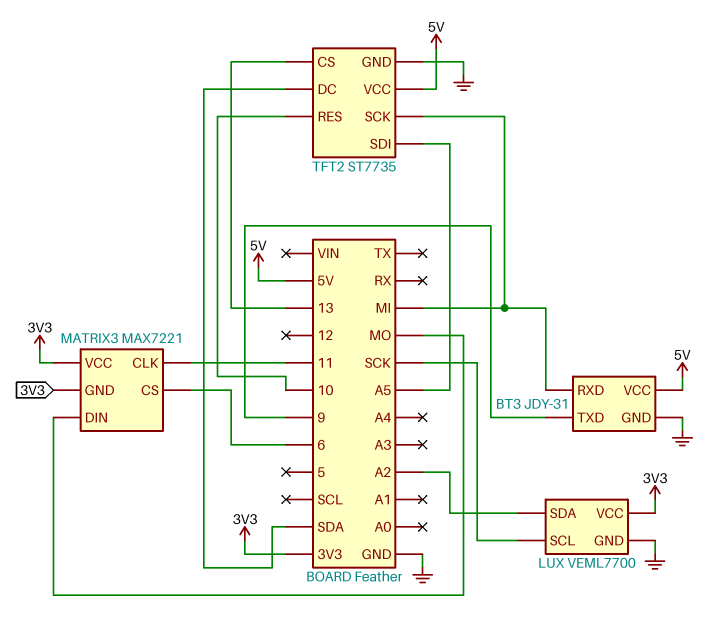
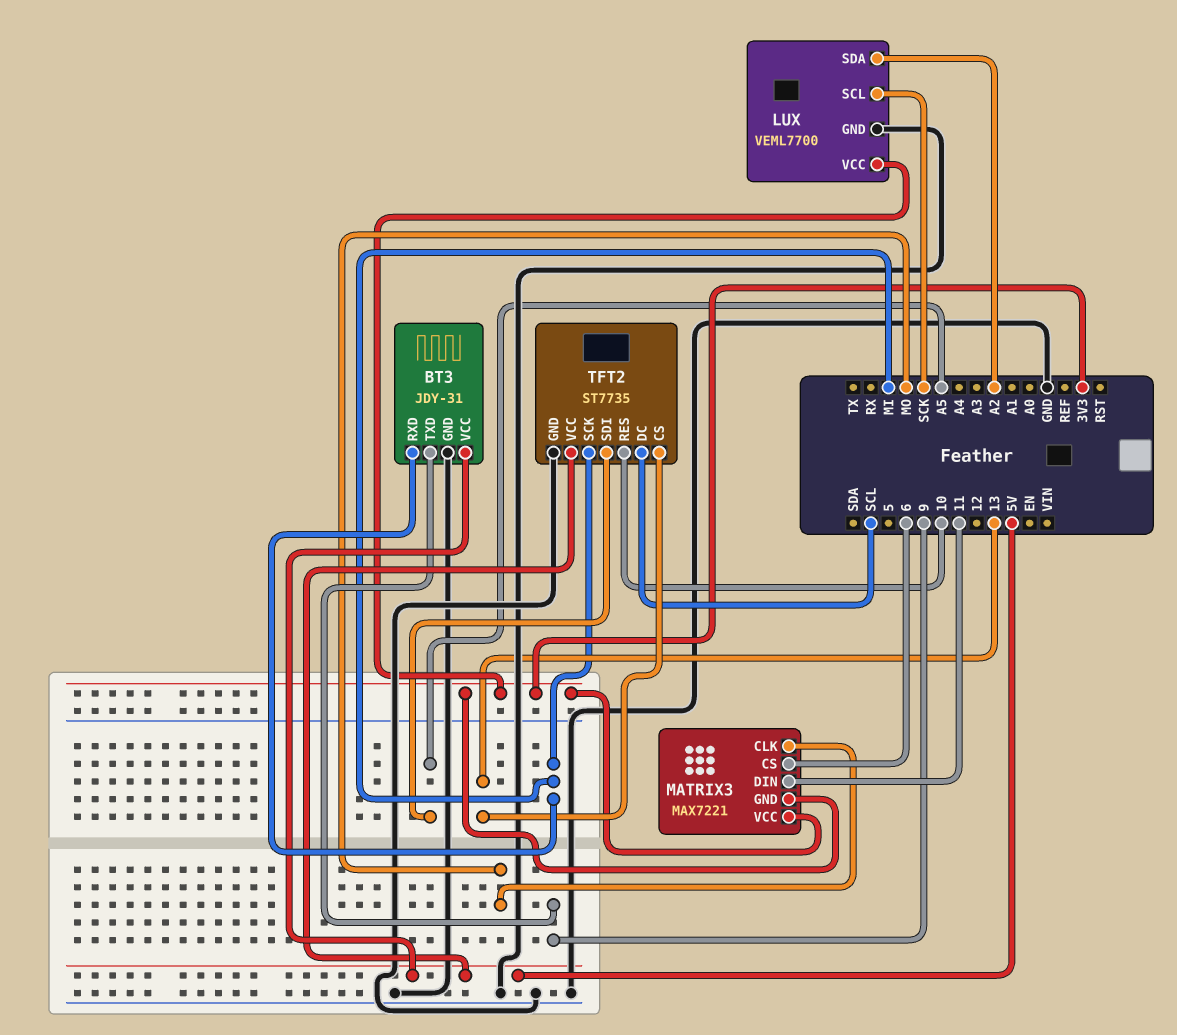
MATRIX3 pin CLK: 11 -> MO
MATRIX3 pin DIN: MO -> 11
TFT2 pin DC: SDA -> SCL

